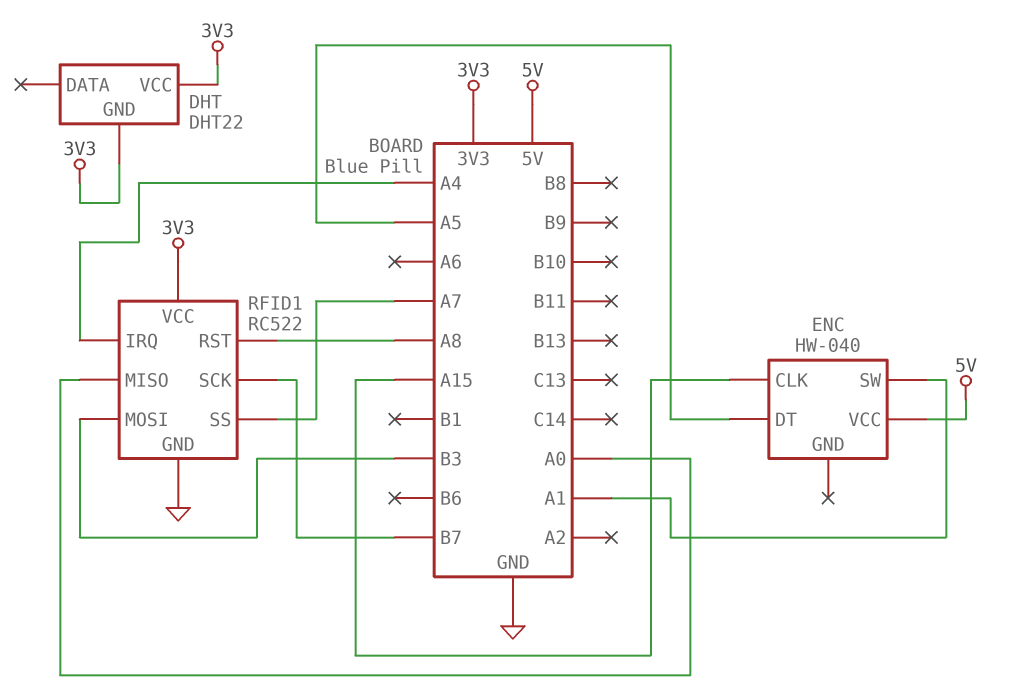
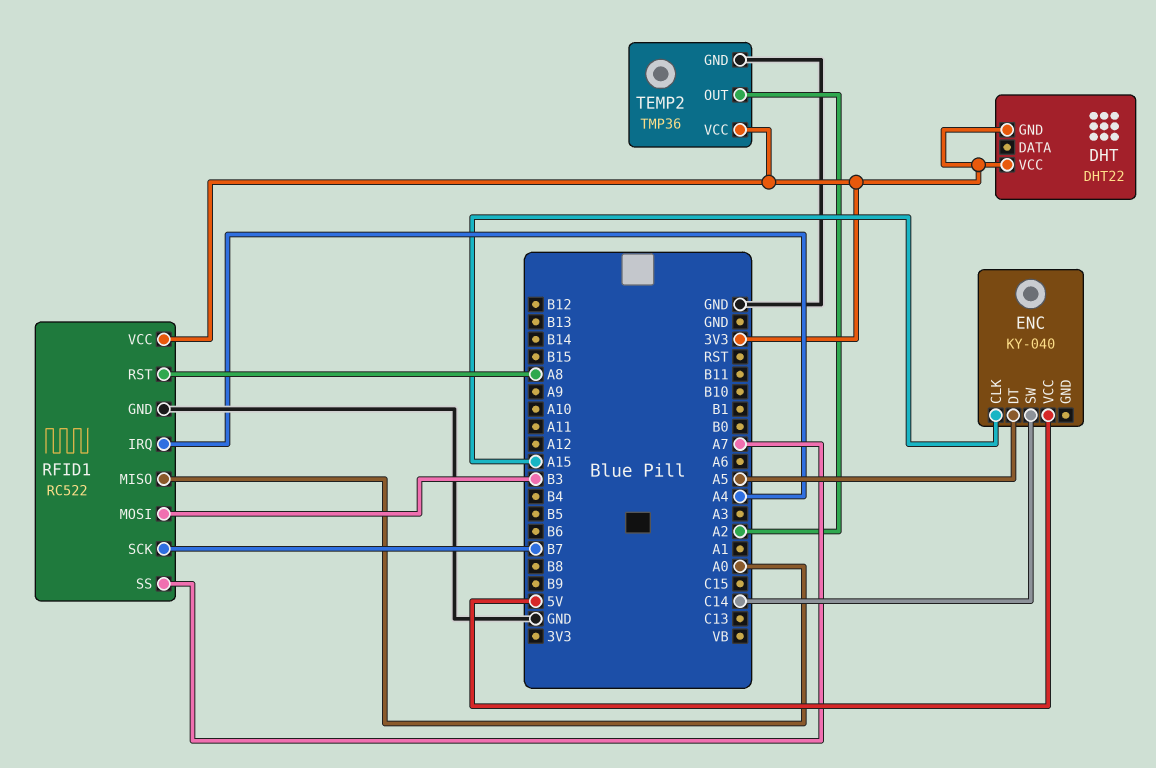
ENC: HW-040 -> KY-040
ENC pin SW: A1 -> C14
TEMP2: none -> TMP36
TEMP2 pin GND: none -> GND
TEMP2 pin OUT: none -> A2
TEMP2 pin VCC: none -> 3V3

